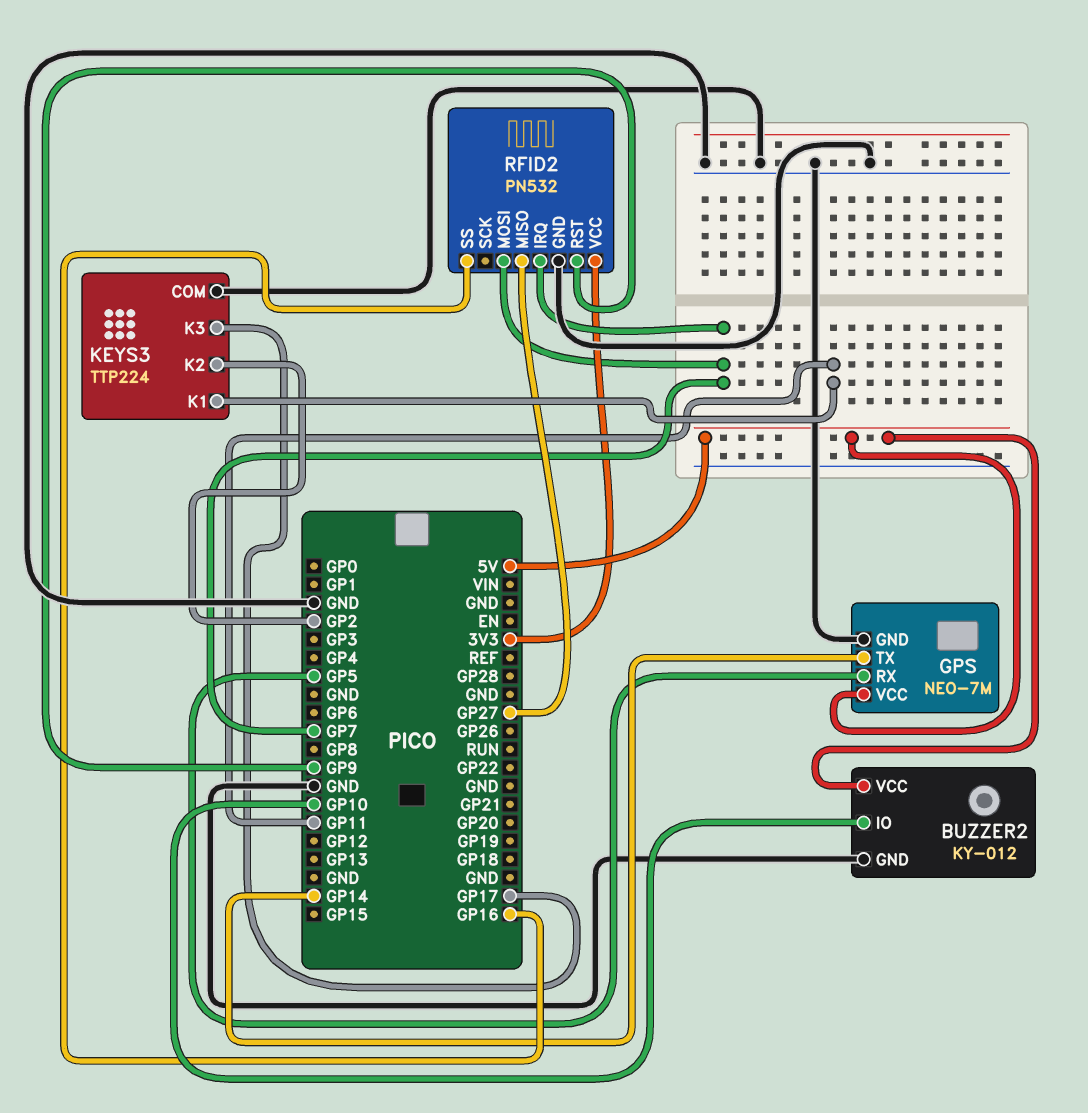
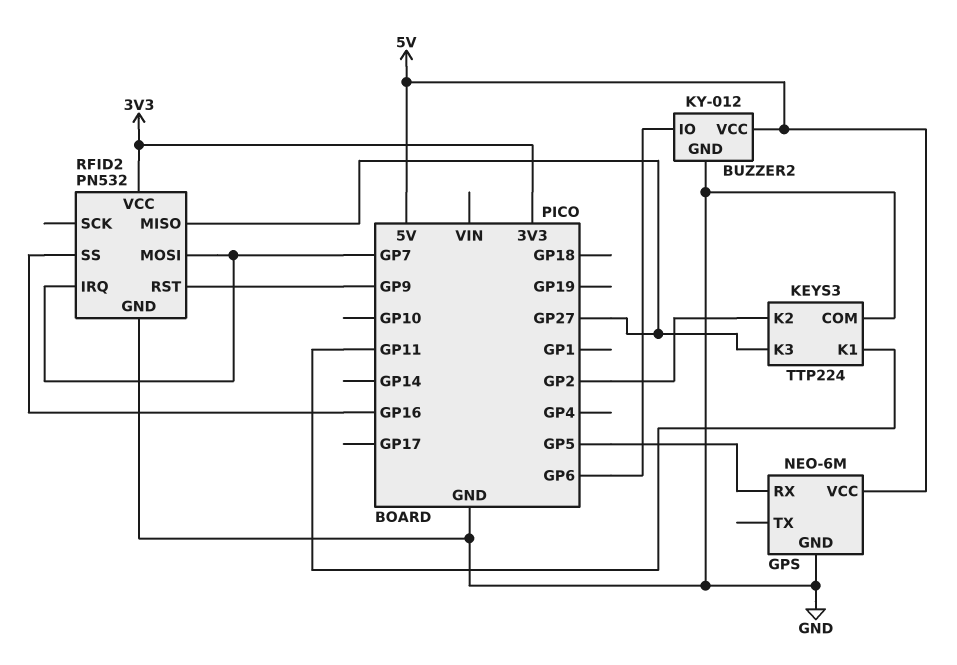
BUZZER2 pin IO: GP10 -> GP6
GPS: NEO-7M -> NEO-6M
GPS pin TX: GP14 -> none
KEYS3 pin K3: GP17 -> GP27

